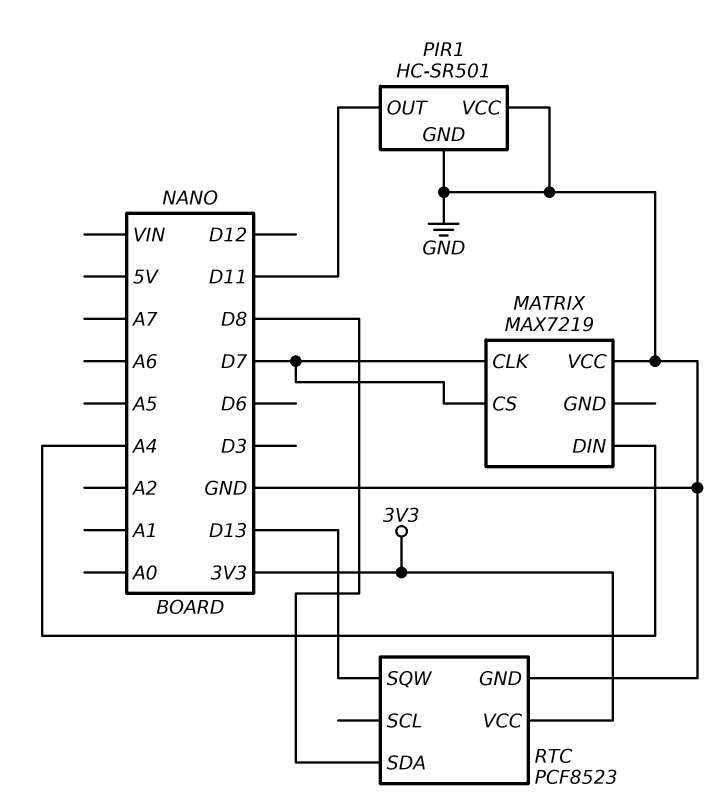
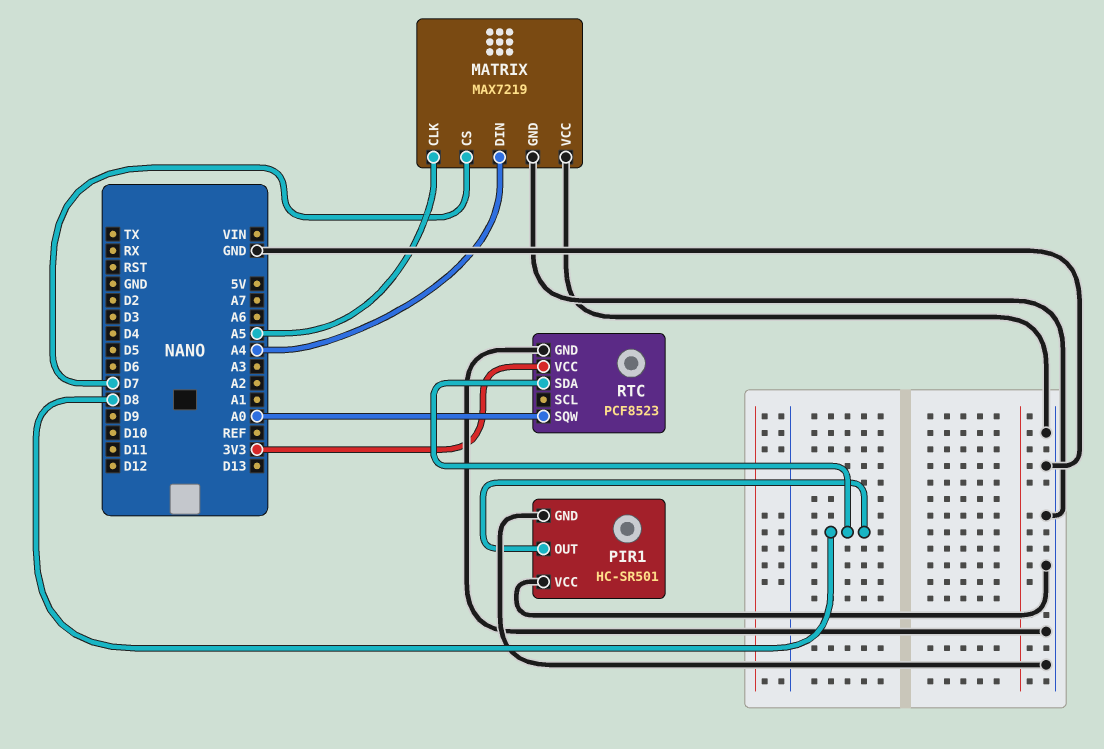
MATRIX pin CLK: D7 -> A5
MATRIX pin GND: none -> GND
PIR1 pin OUT: D11 -> D8
RTC pin SQW: D13 -> A0

